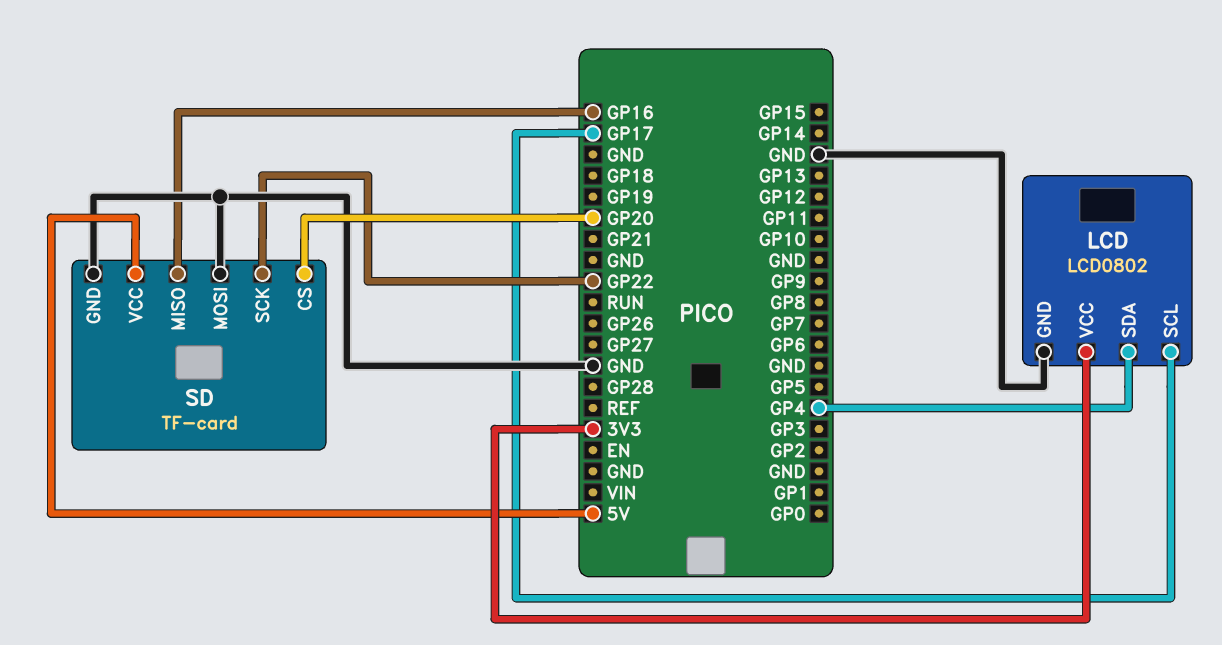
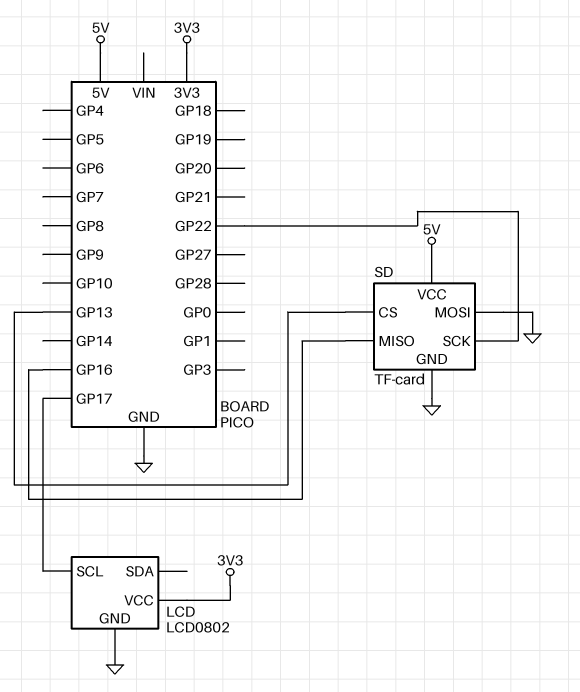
LCD pin SDA: GP4 -> none
SD pin CS: GP20 -> GP13

